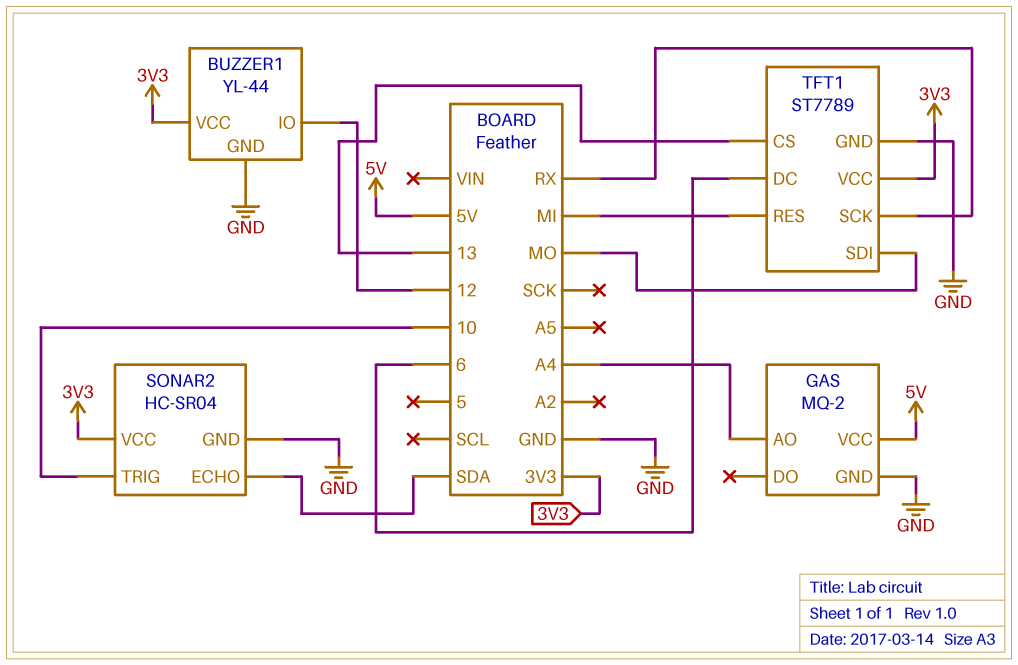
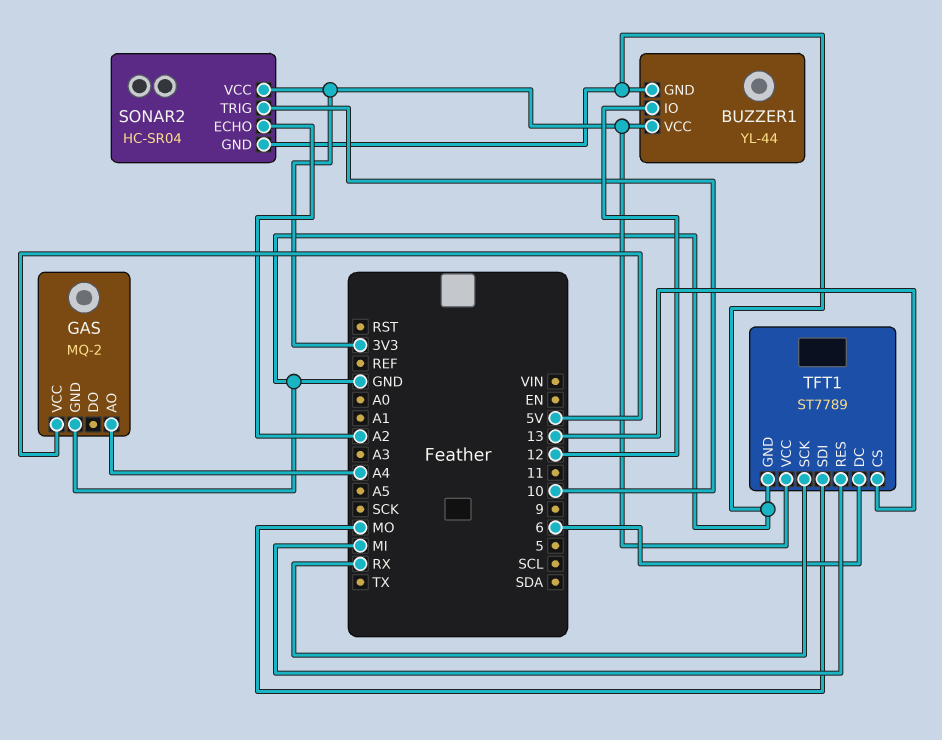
SONAR2 pin ECHO: SDA -> A2

